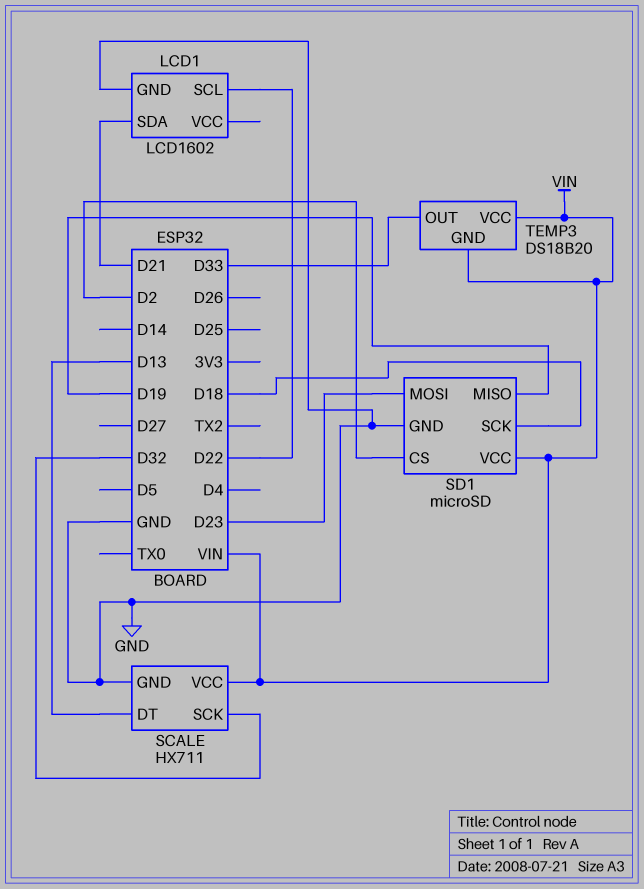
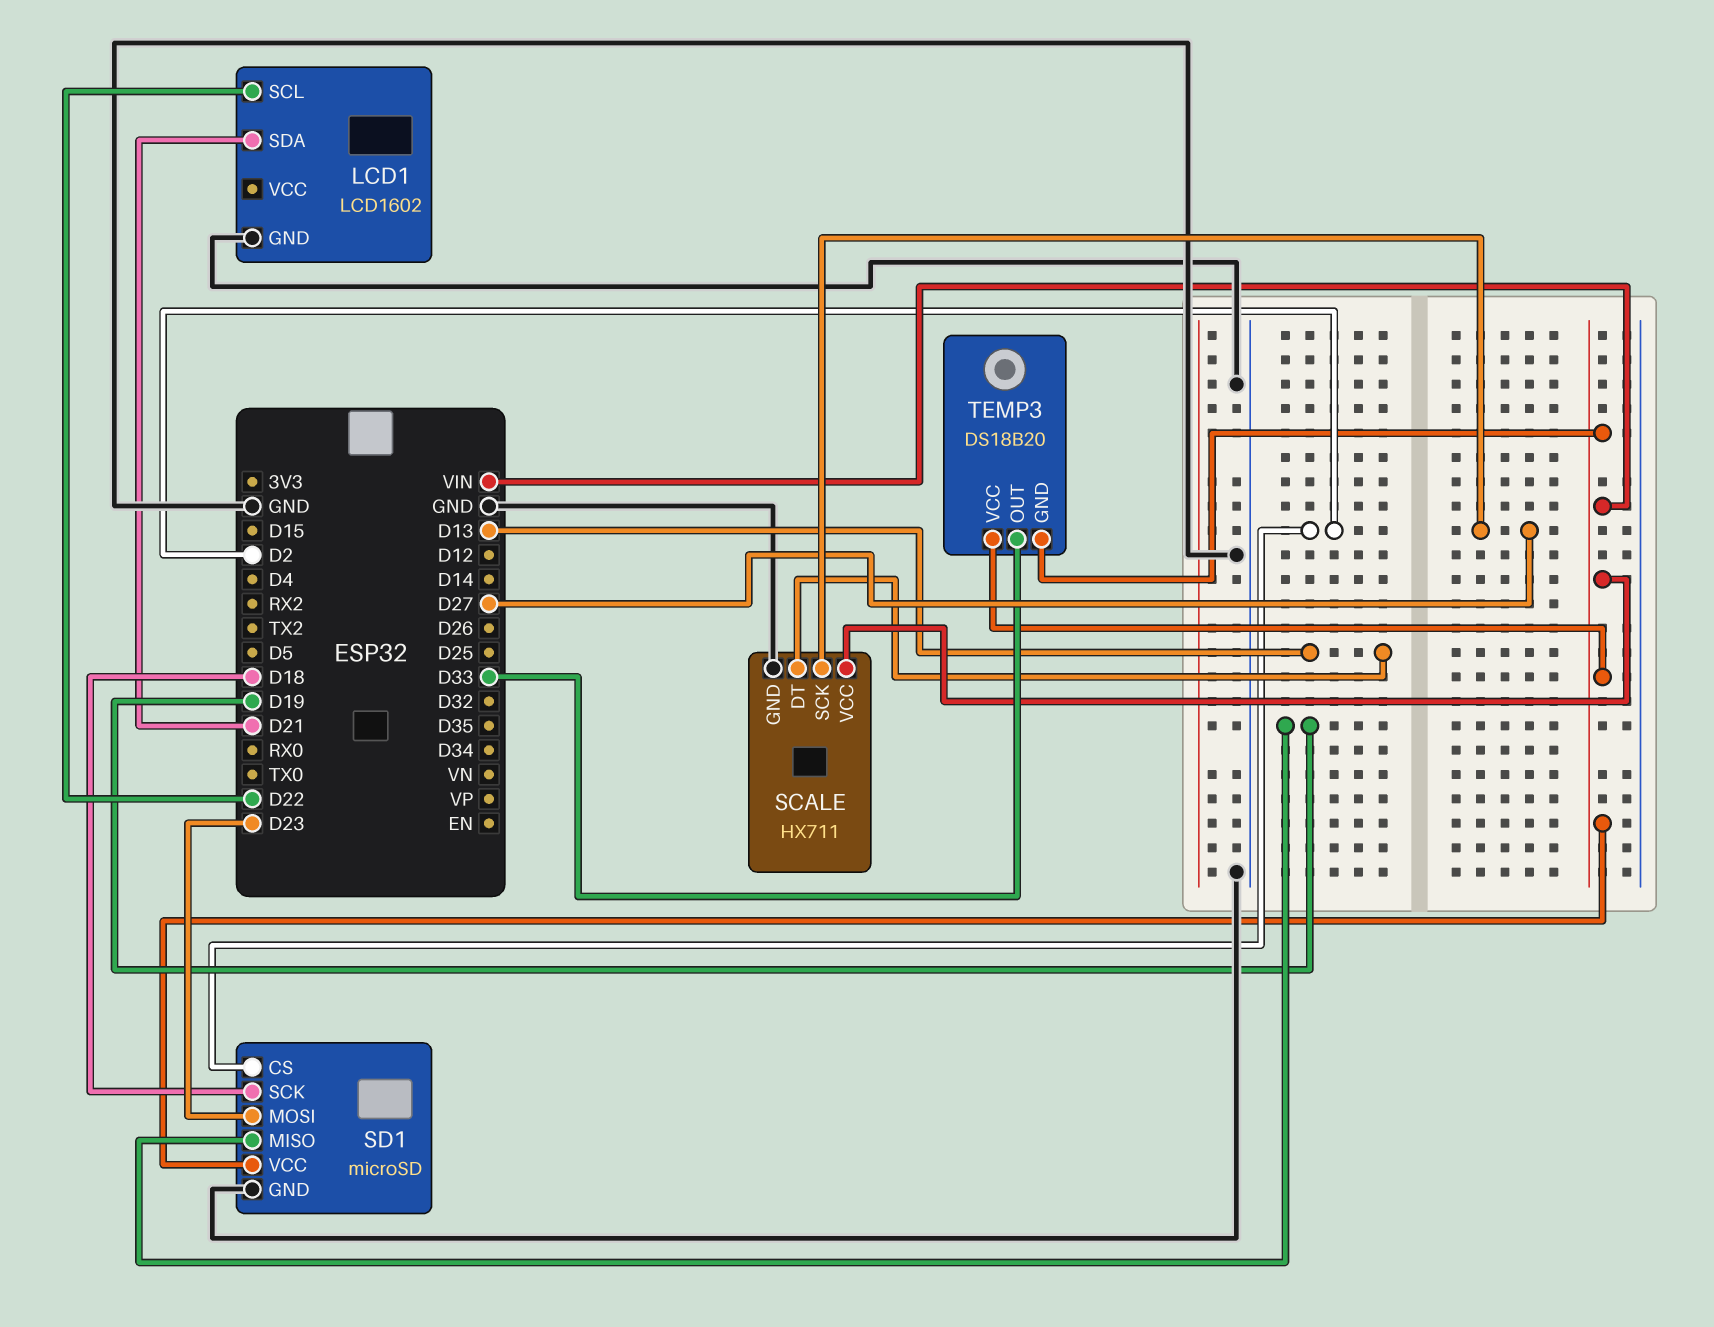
SCALE pin SCK: D32 -> D27

